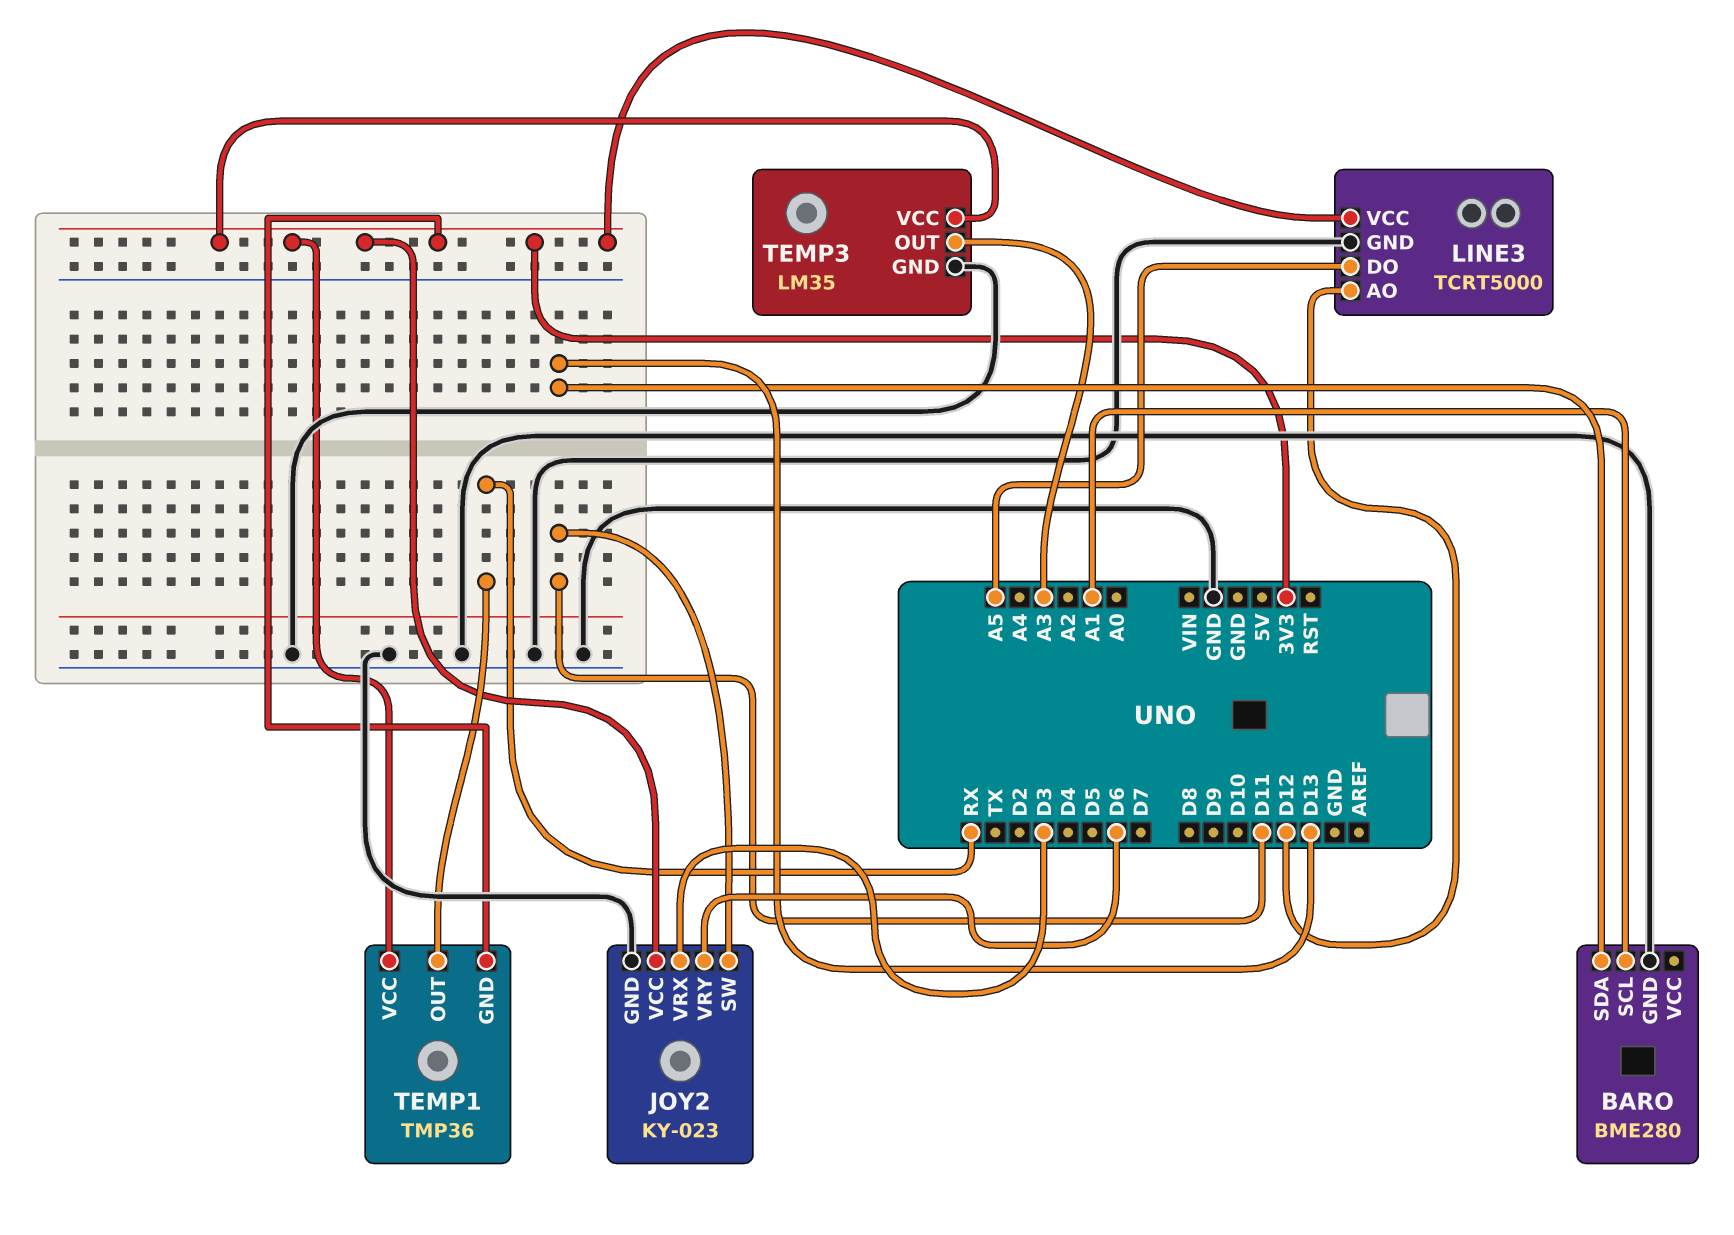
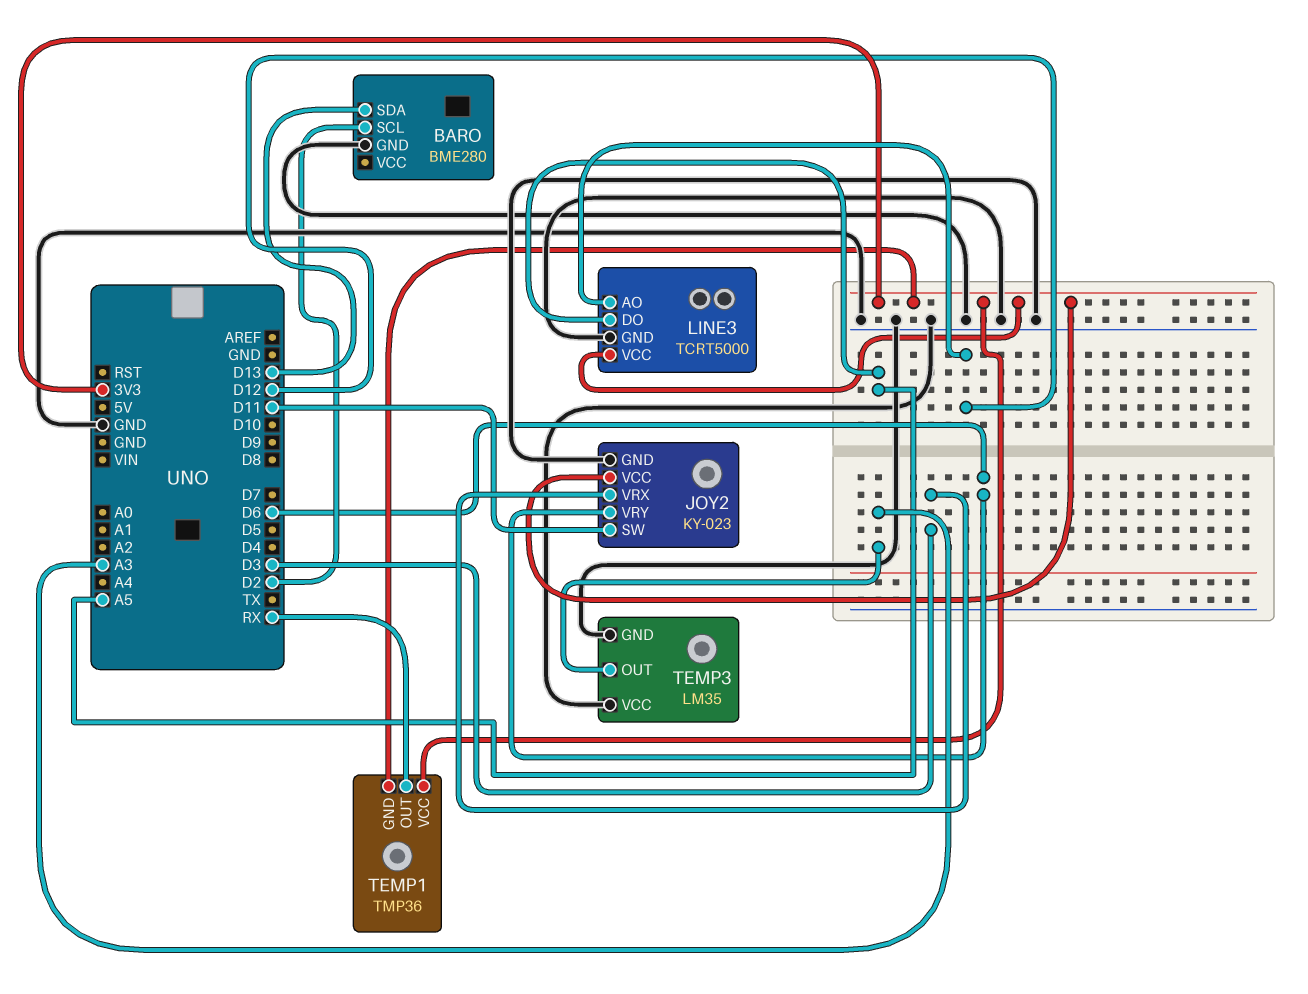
BARO pin SCL: A1 -> D2
TEMP3 pin VCC: 3V3 -> GND

